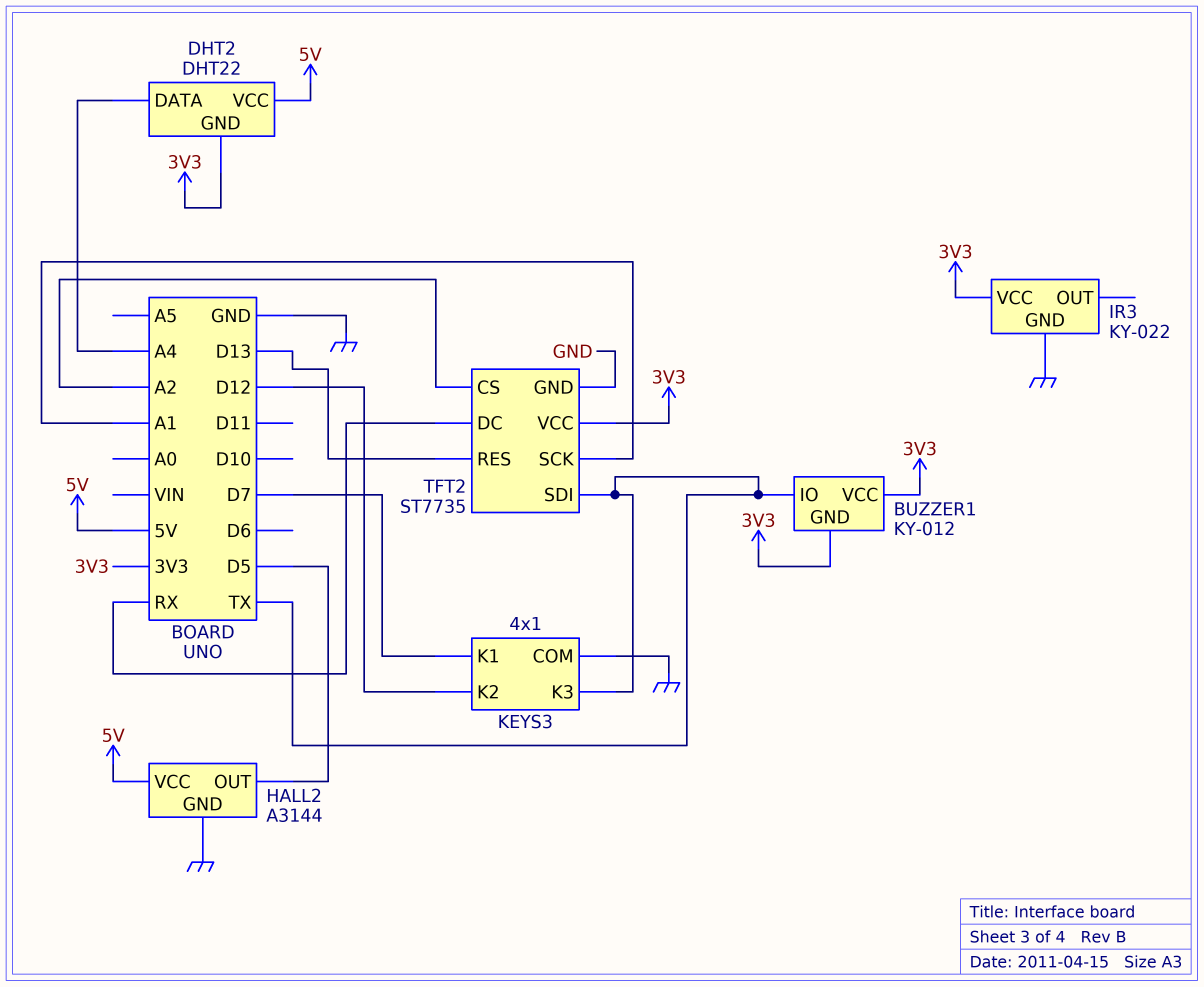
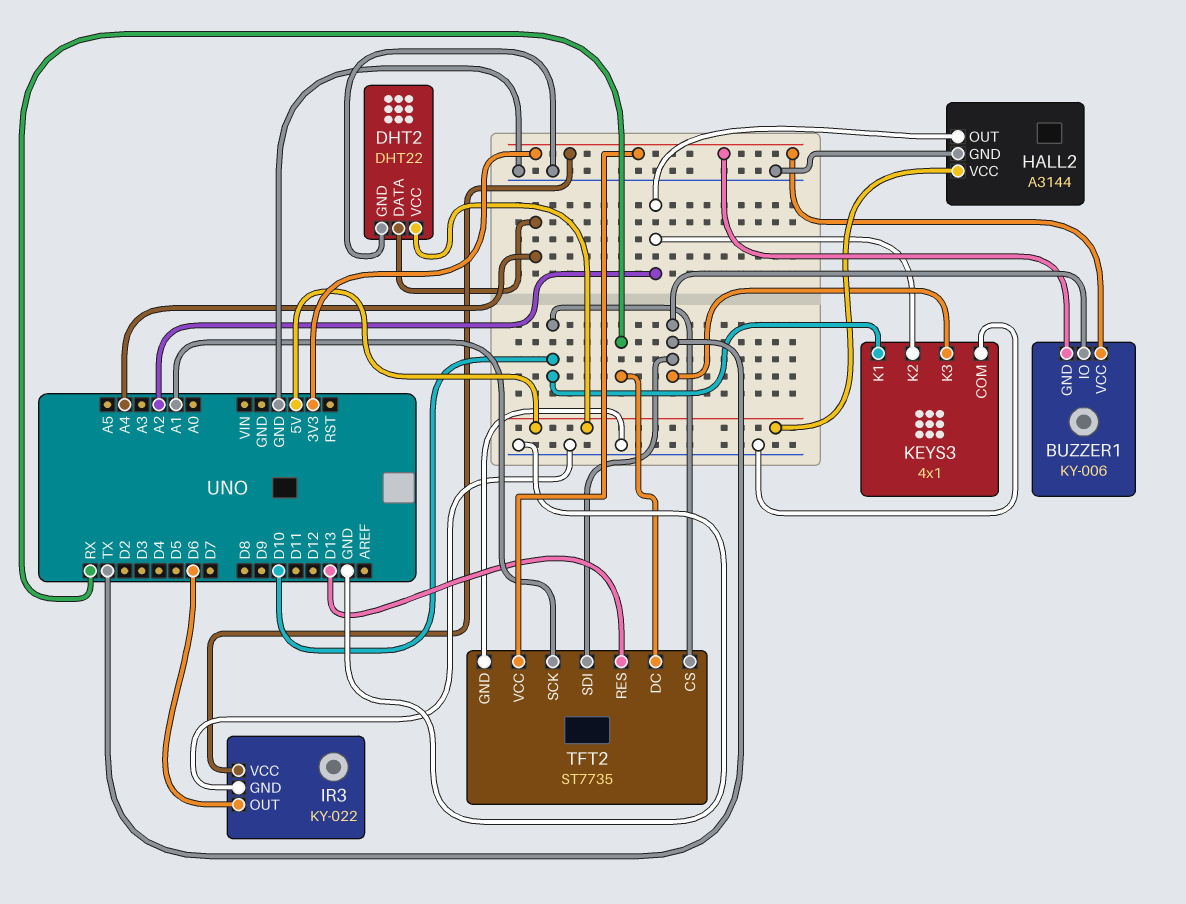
BUZZER1: KY-012 -> KY-006
DHT2 pin GND: 3V3 -> GND
HALL2 pin OUT: D5 -> A2
IR3 pin OUT: none -> D6
KEYS3 pin K1: D7 -> D10
KEYS3 pin K2: D12 -> A2
TFT2 pin CS: A2 -> D10

